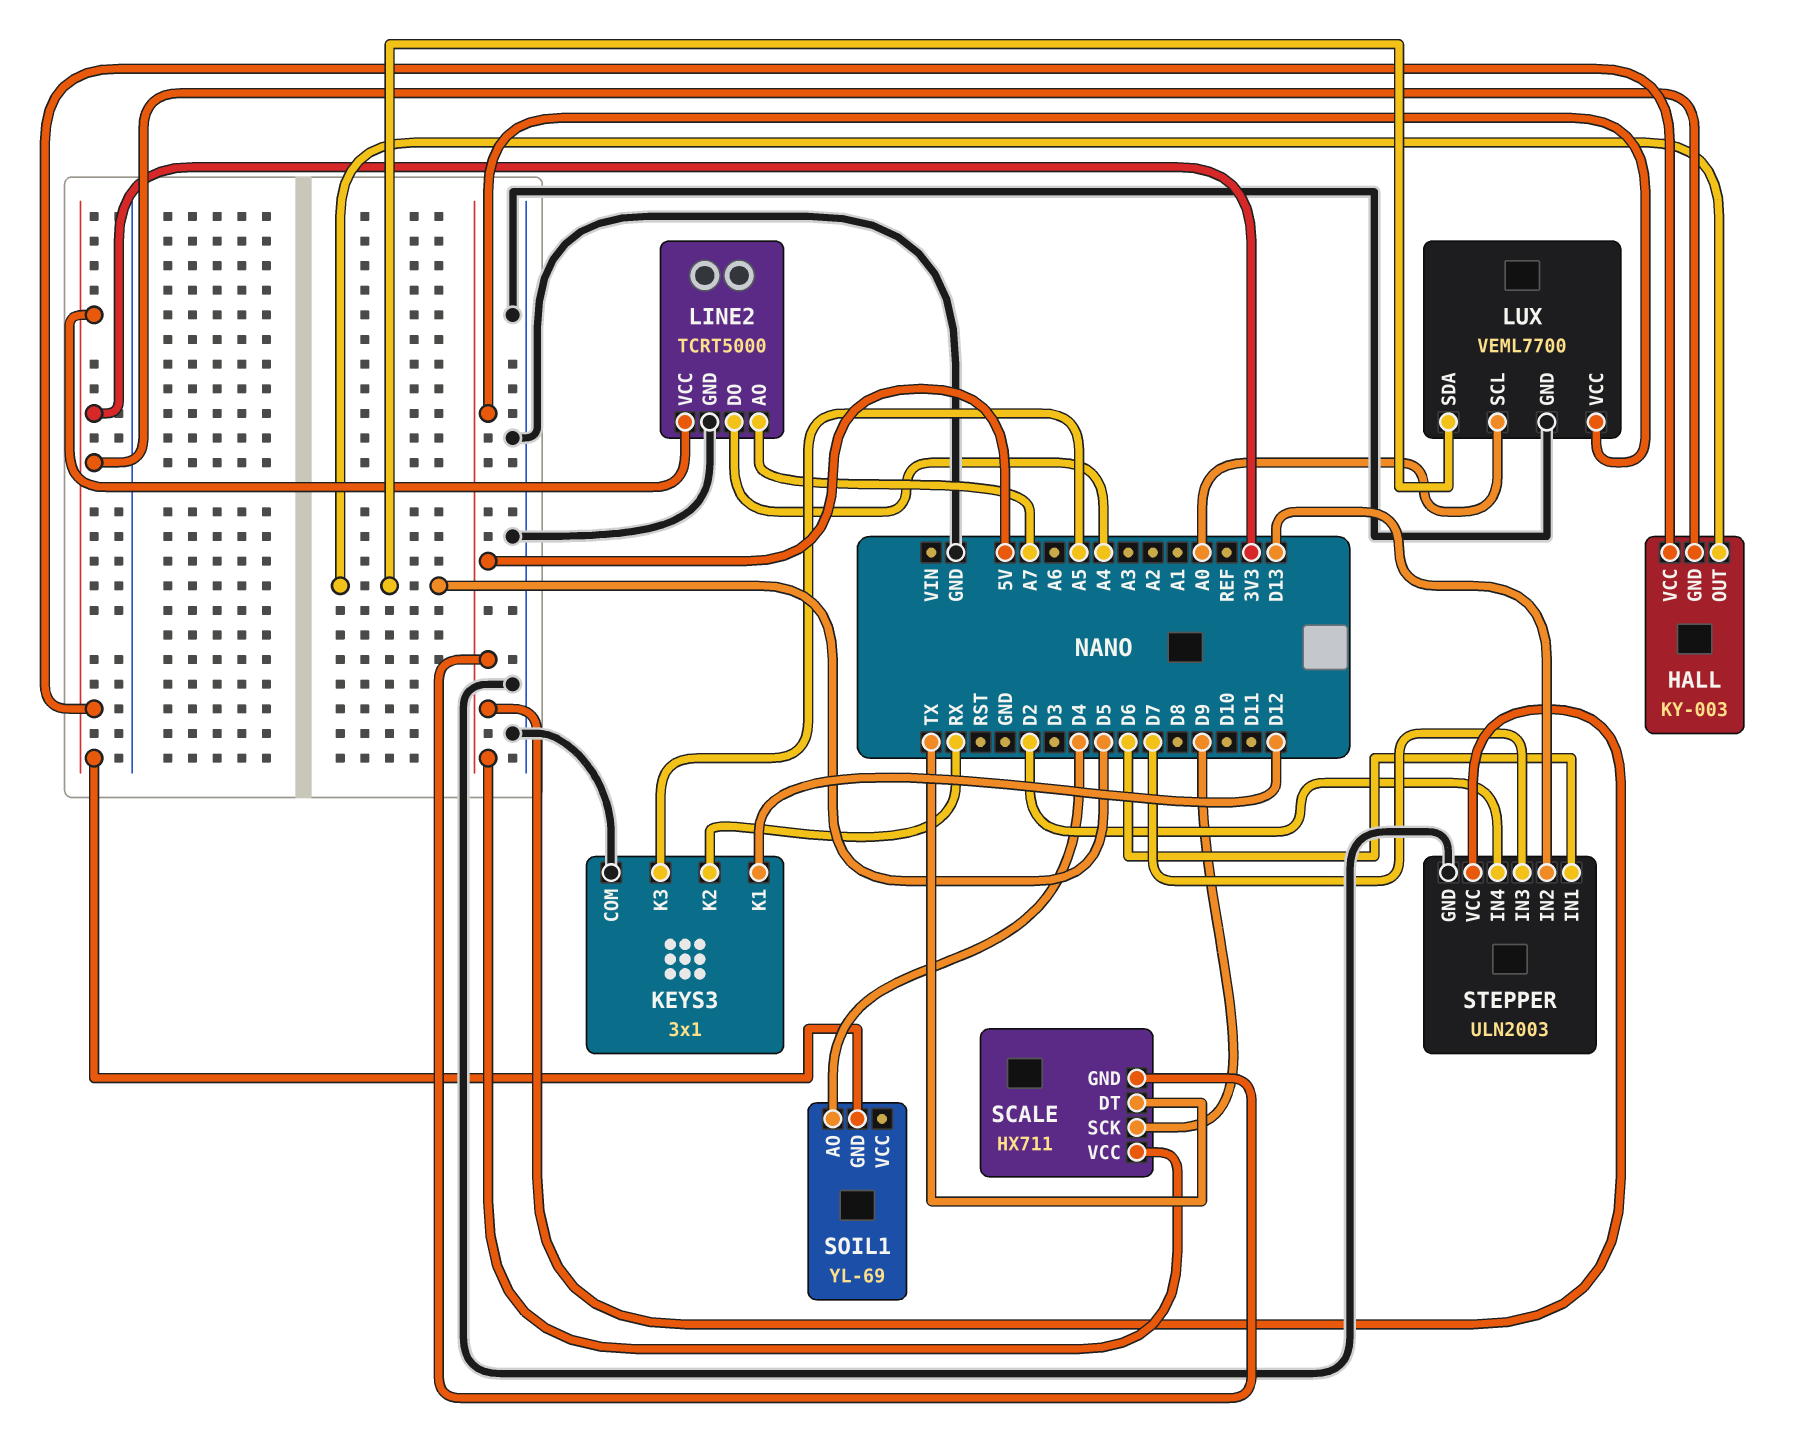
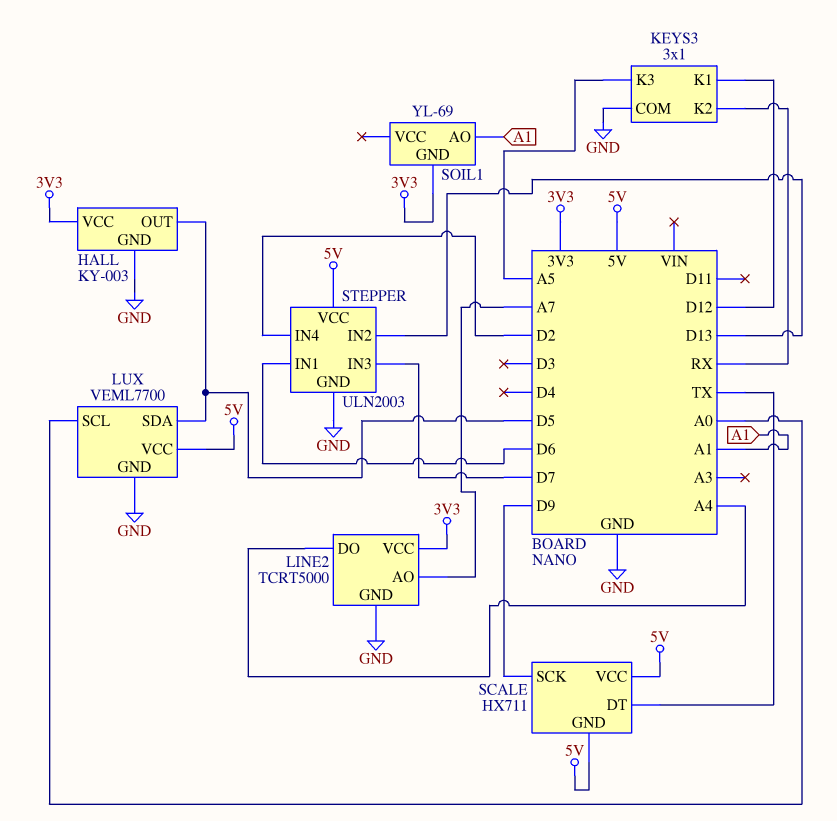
HALL pin GND: 3V3 -> GND
SOIL1 pin AO: D4 -> A1

